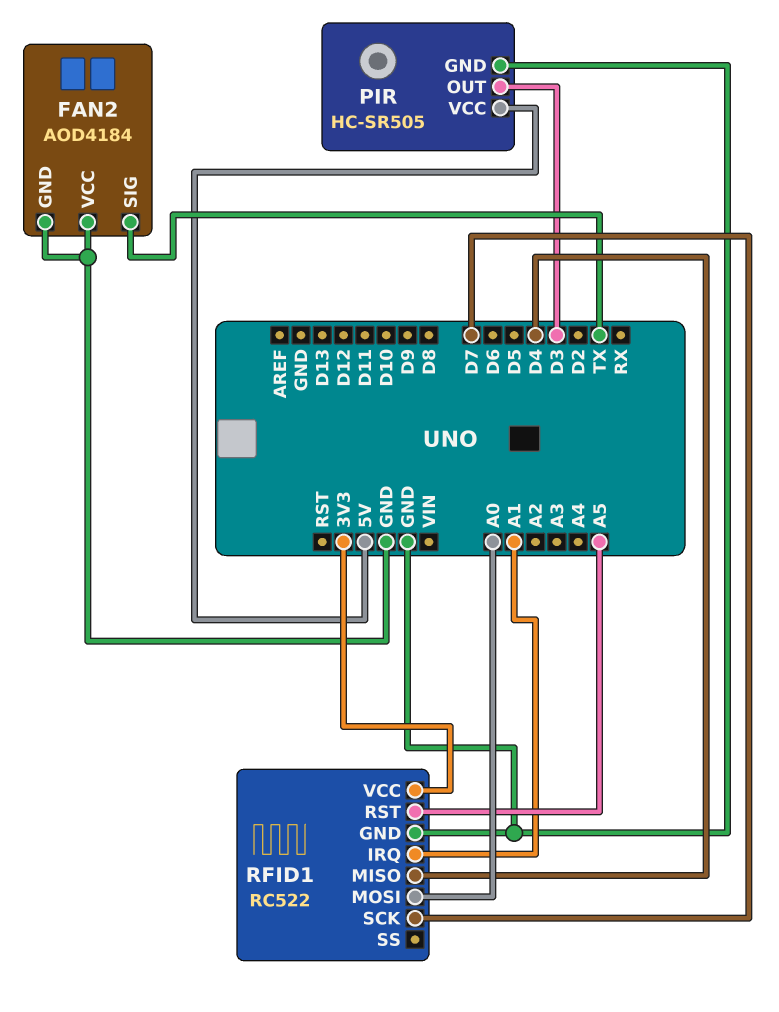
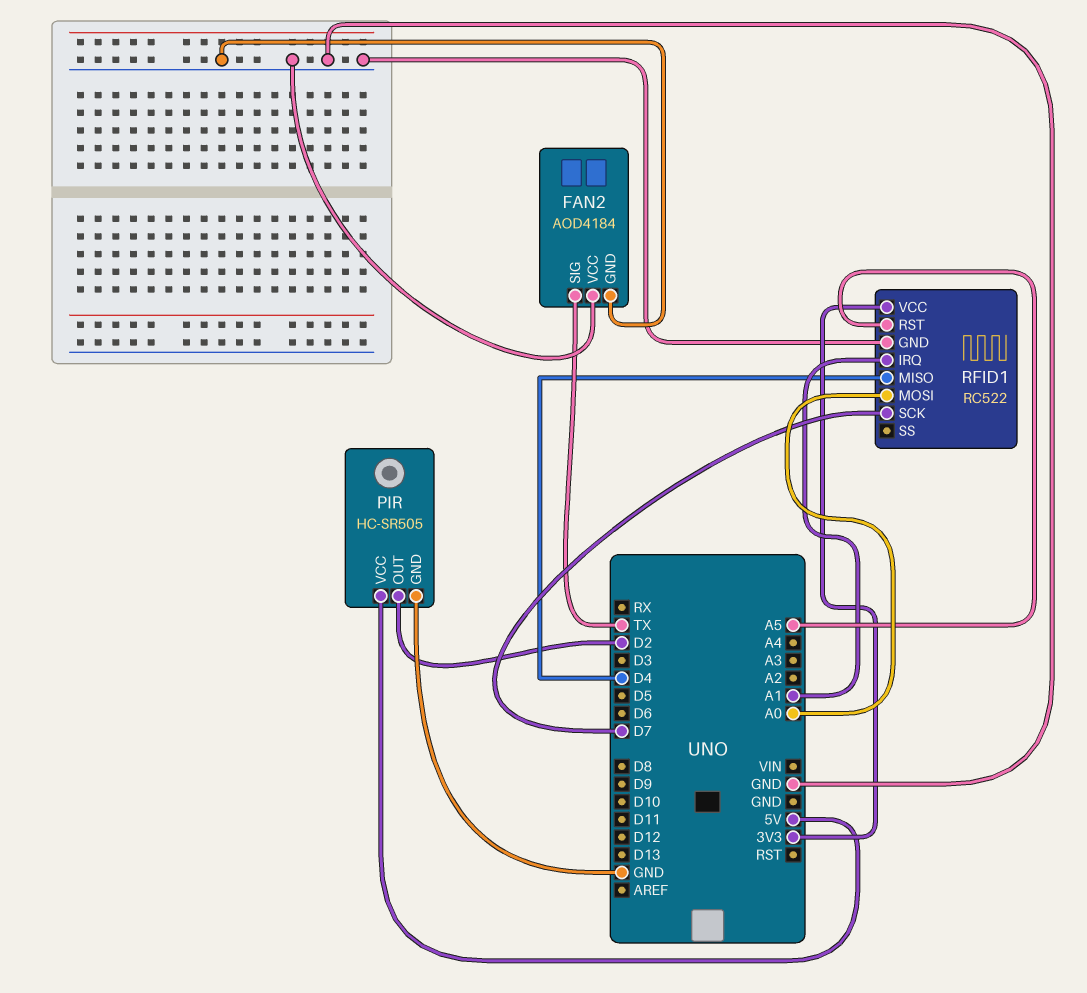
PIR pin OUT: D3 -> D2

